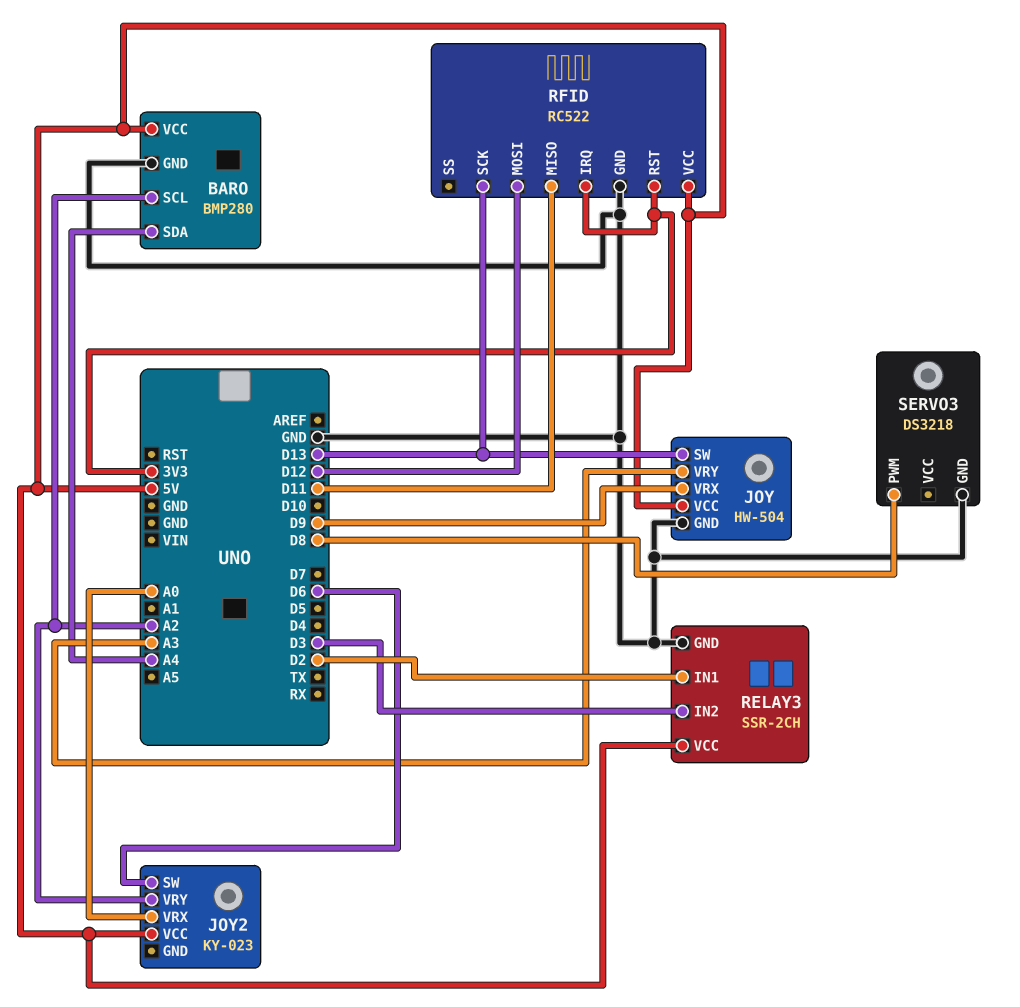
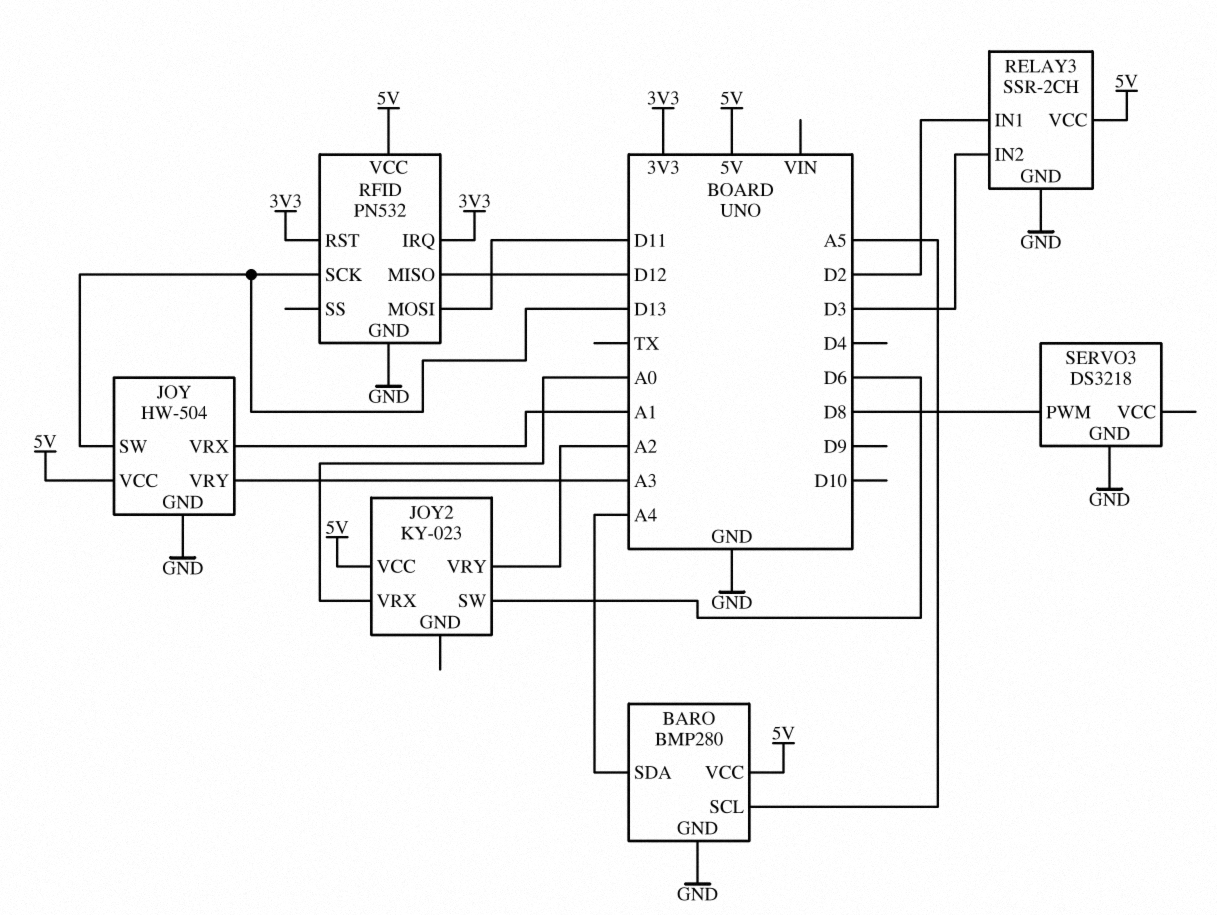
BARO pin SCL: A2 -> A5
JOY pin VRX: D9 -> A1
RFID: RC522 -> PN532
RFID pin MISO: D11 -> D12
RFID pin MOSI: D12 -> D11

